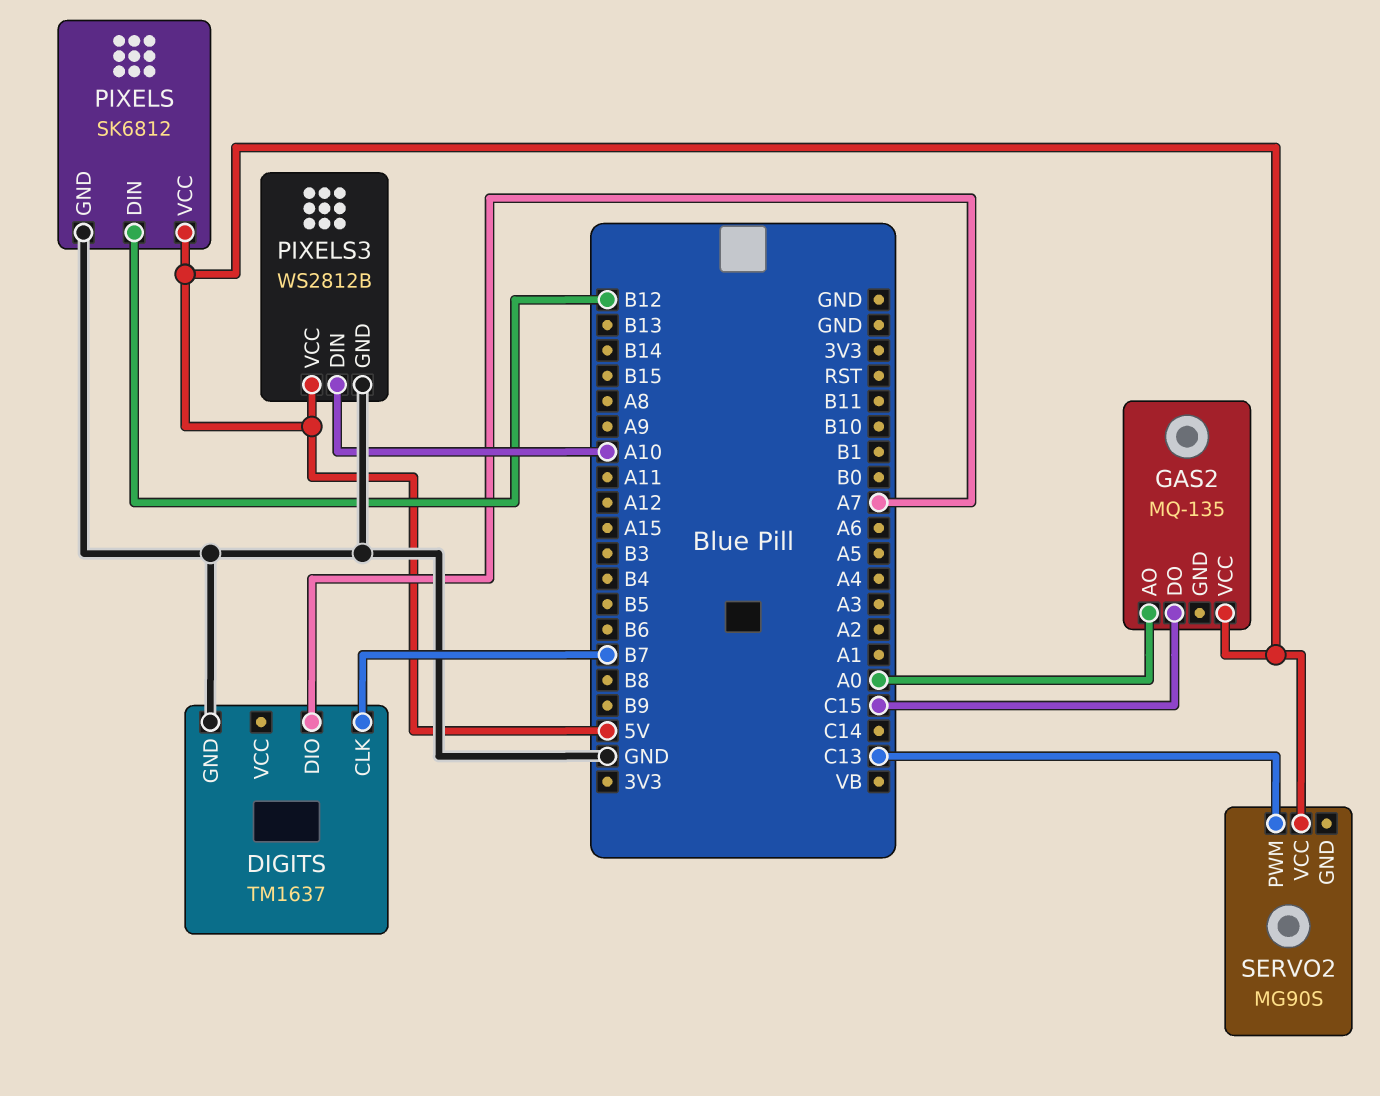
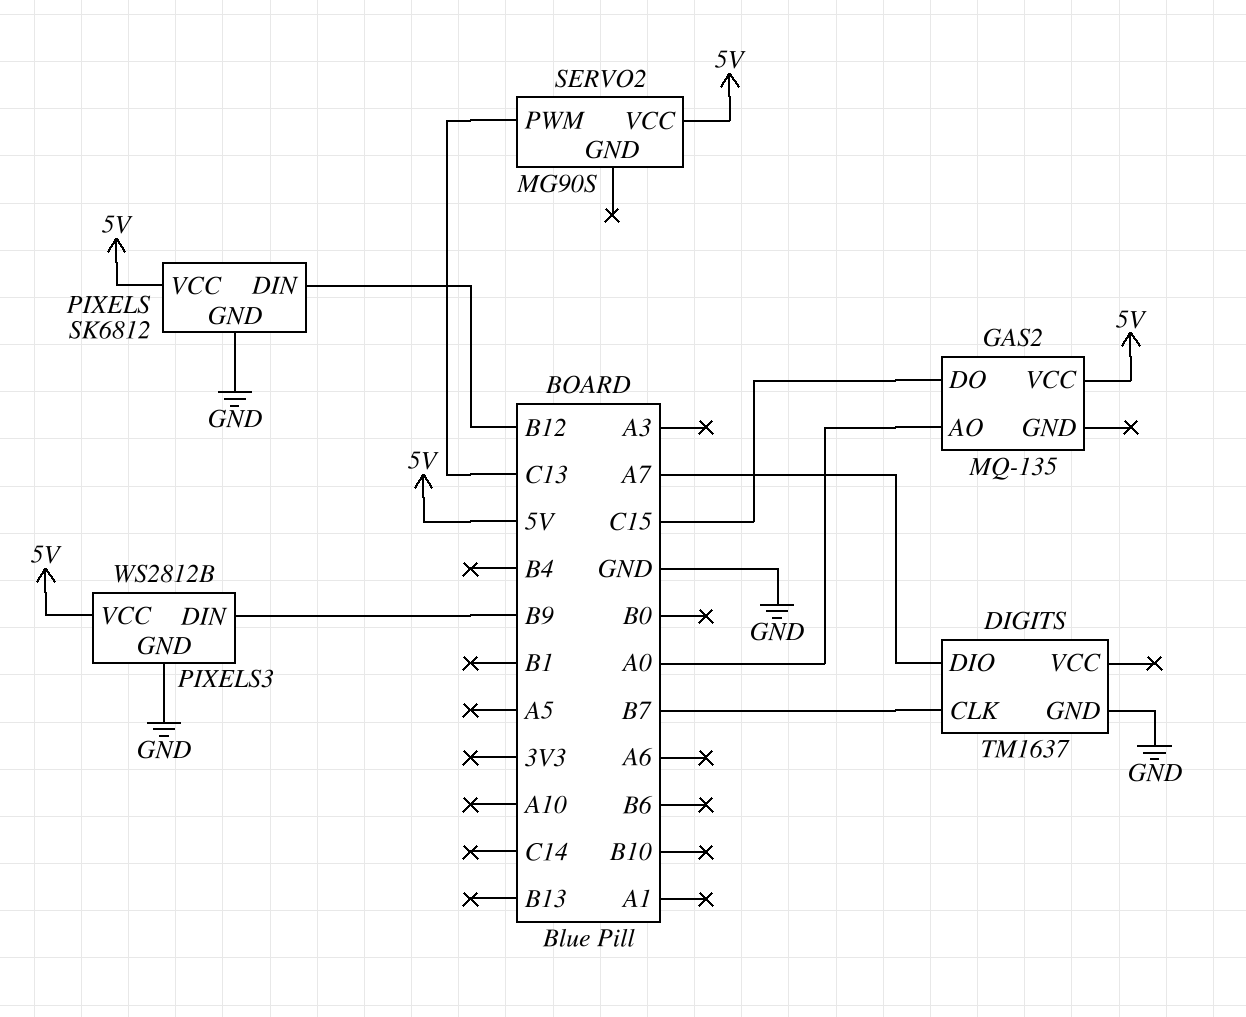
PIXELS3 pin DIN: A10 -> B9

